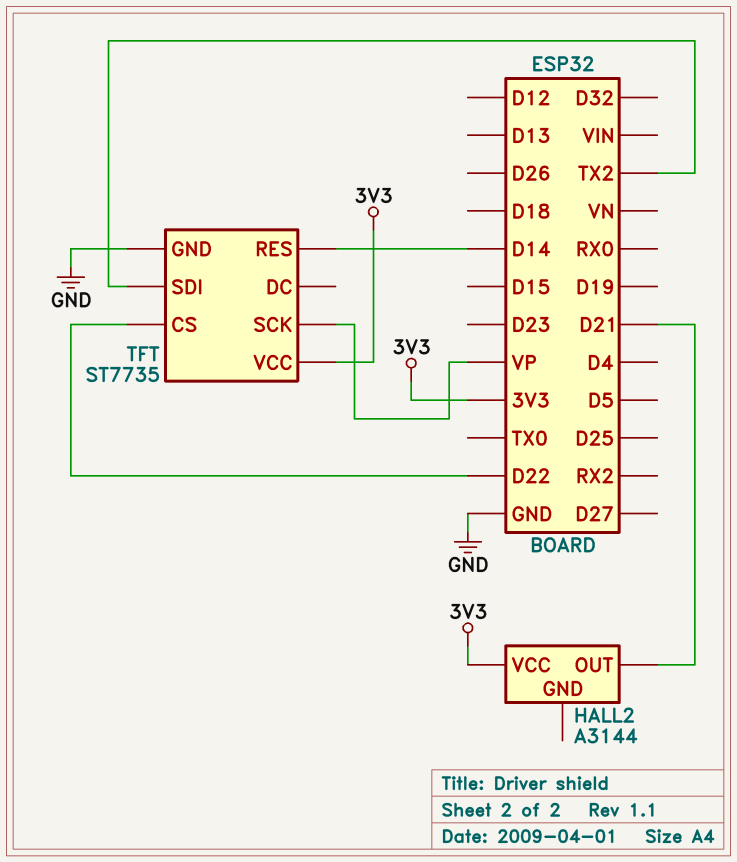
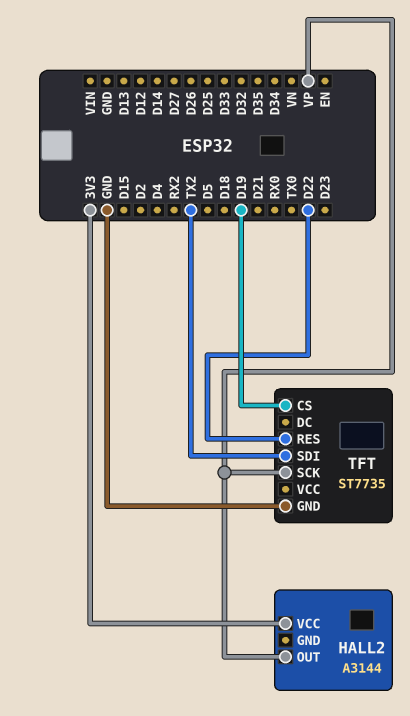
HALL2 pin OUT: D21 -> VP
TFT pin CS: D22 -> D19
TFT pin RES: D14 -> D22
TFT pin VCC: 3V3 -> none

